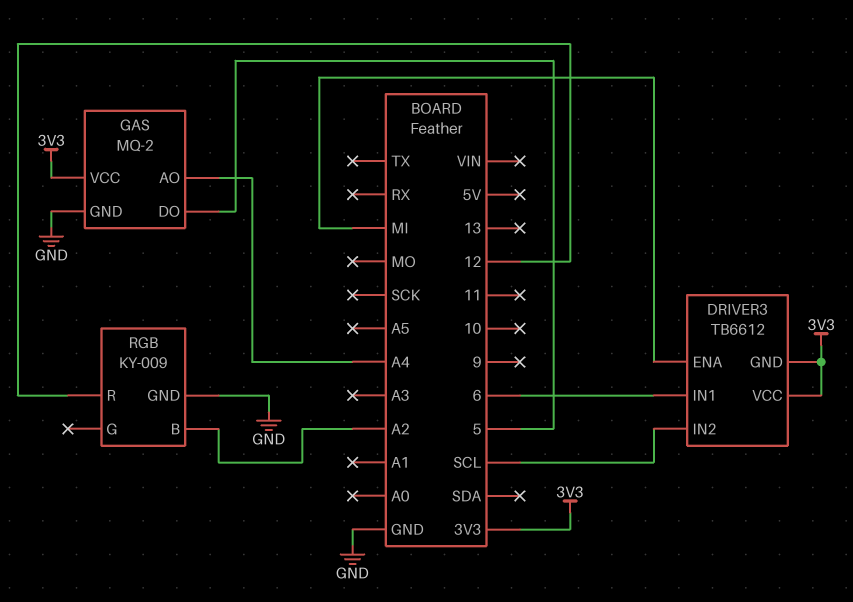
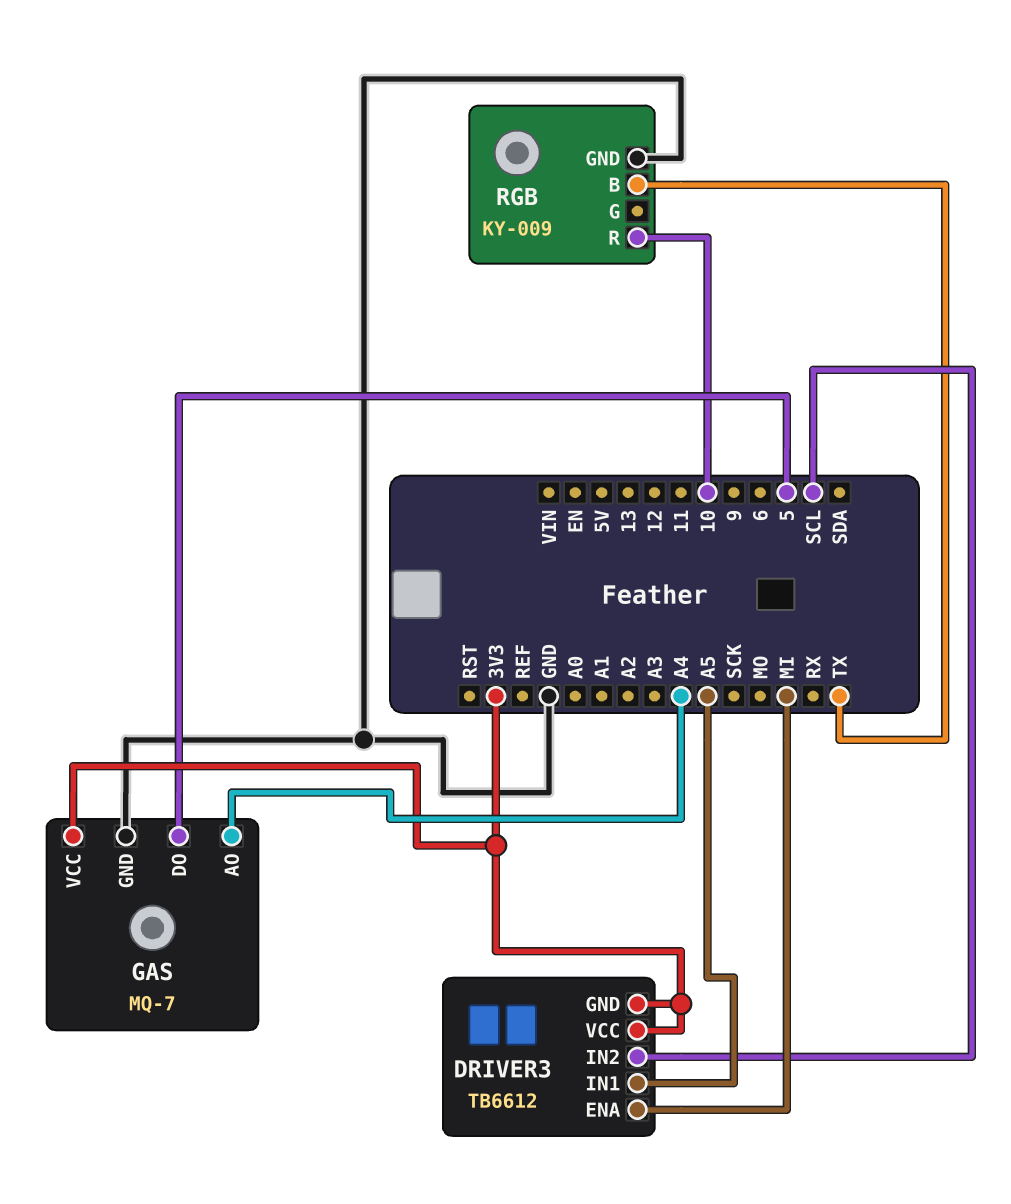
DRIVER3 pin IN1: 6 -> A5
GAS: MQ-2 -> MQ-7
RGB pin B: A2 -> TX
RGB pin R: 12 -> 10

